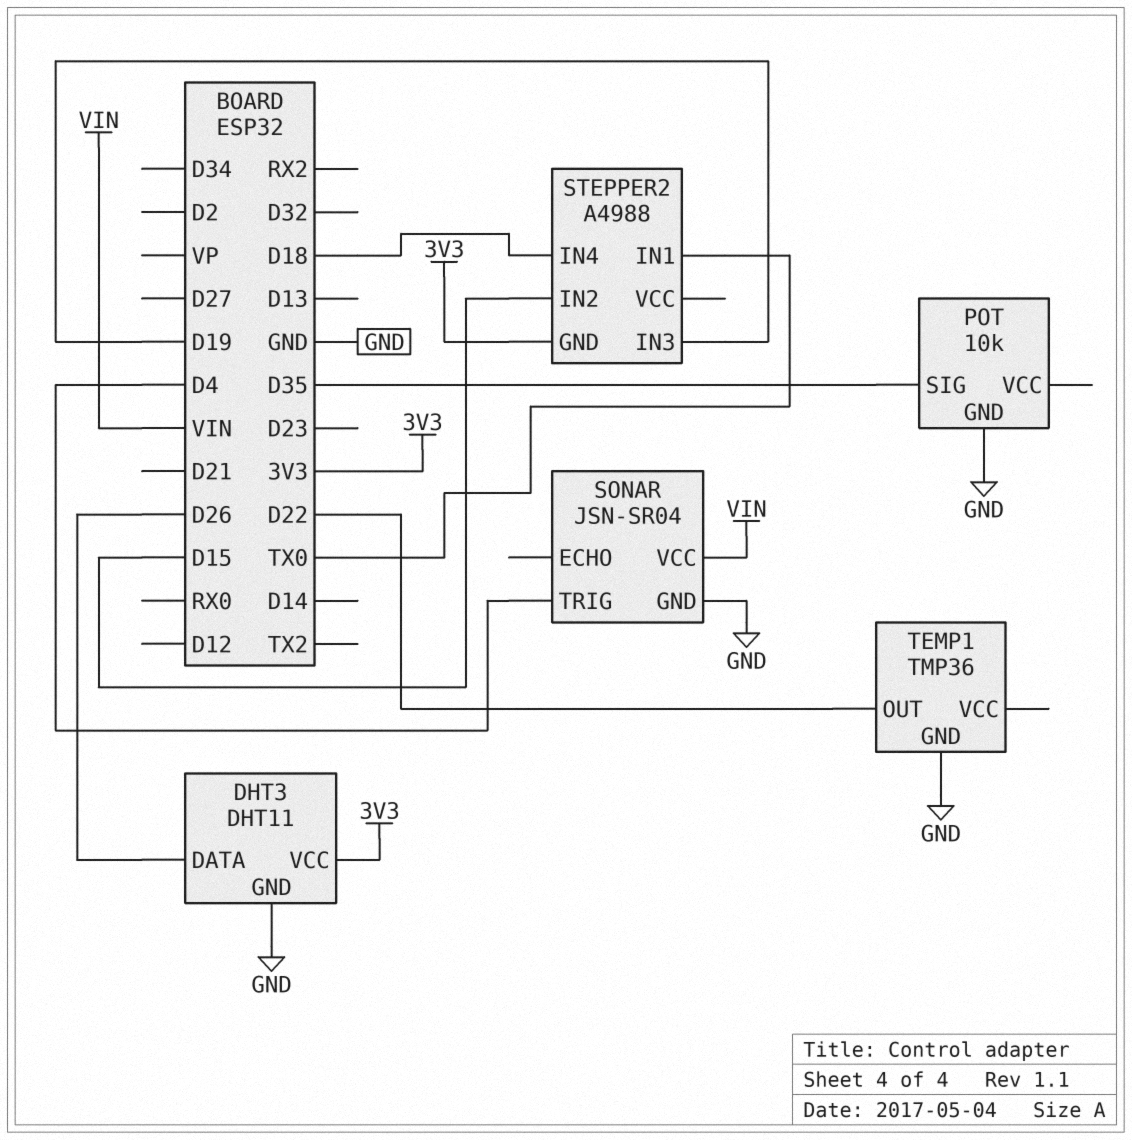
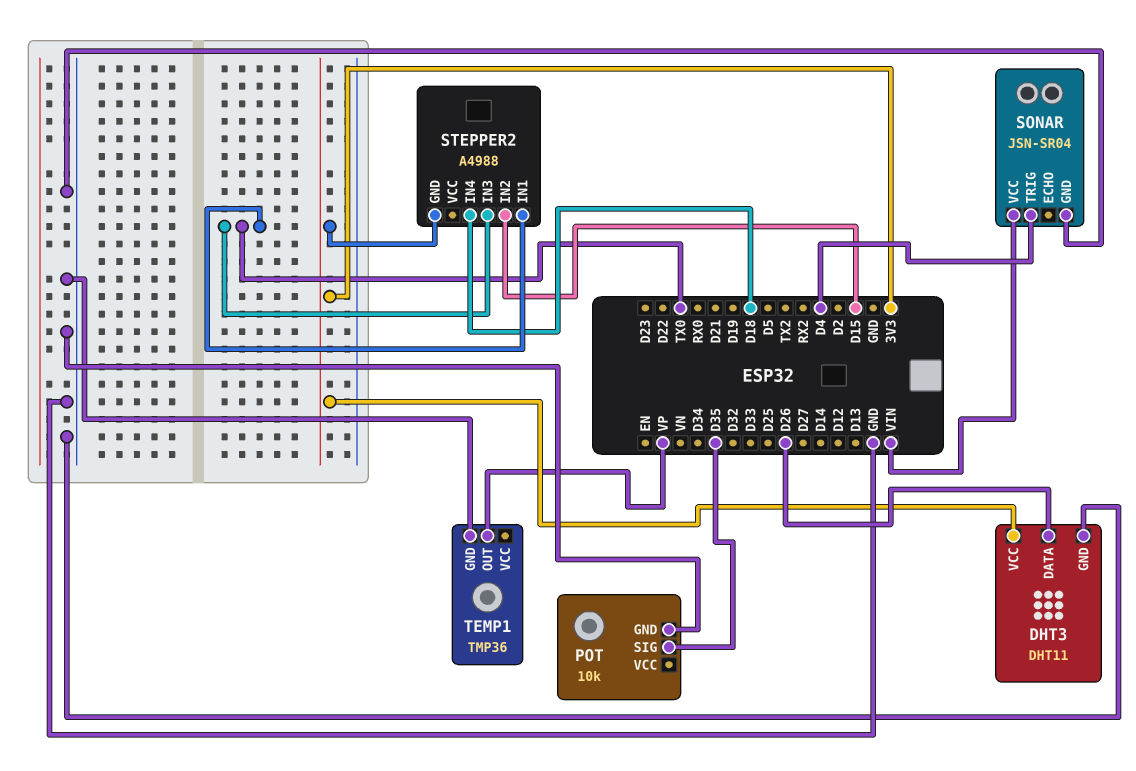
STEPPER2 pin IN3: D19 -> TX0
TEMP1 pin OUT: D22 -> VP

